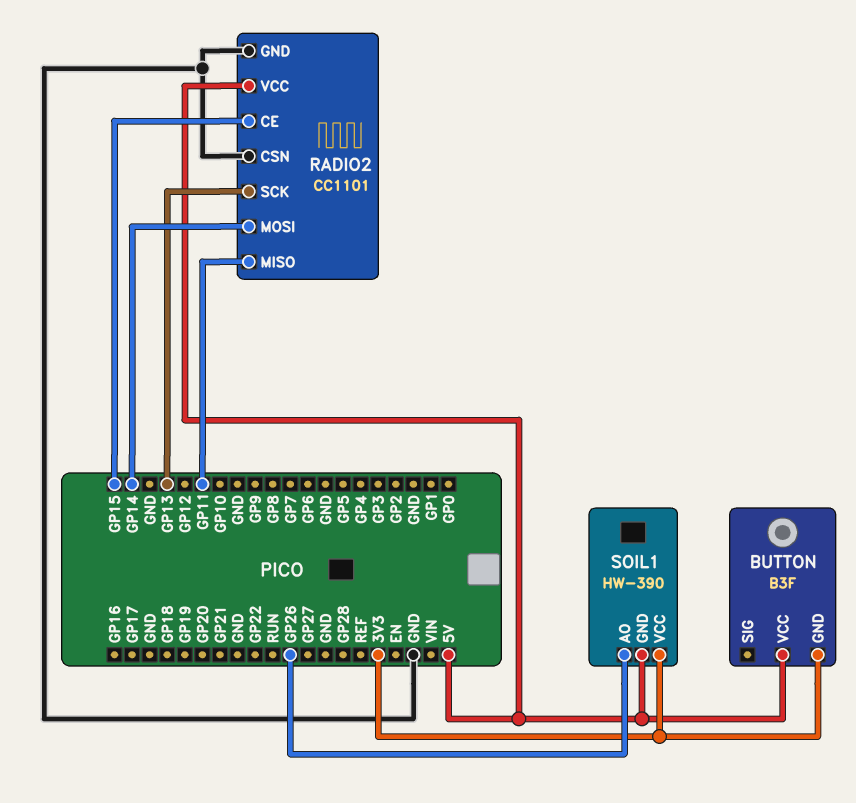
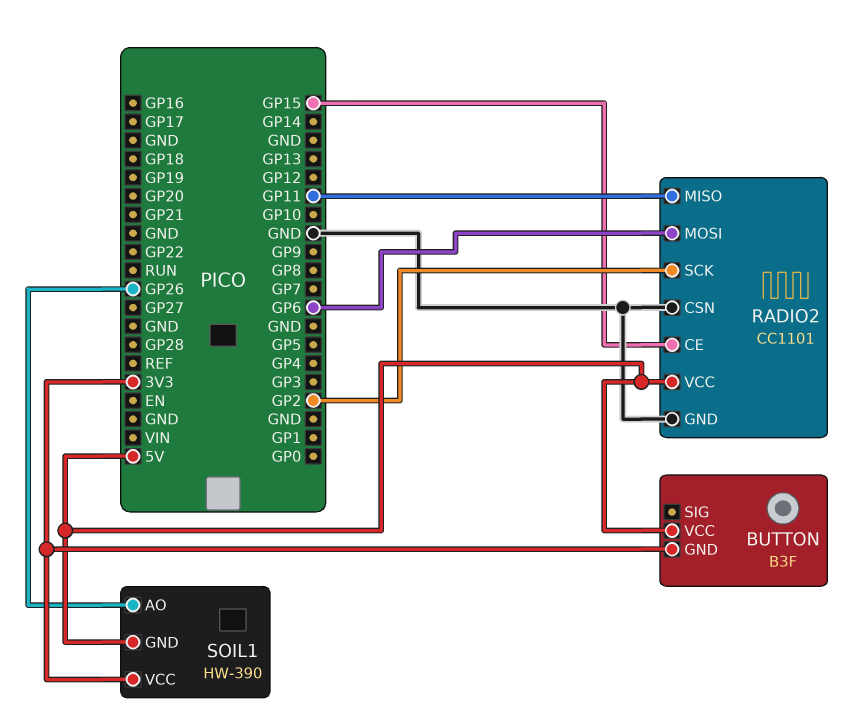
RADIO2 pin MOSI: GP14 -> GP6
RADIO2 pin SCK: GP13 -> GP2

